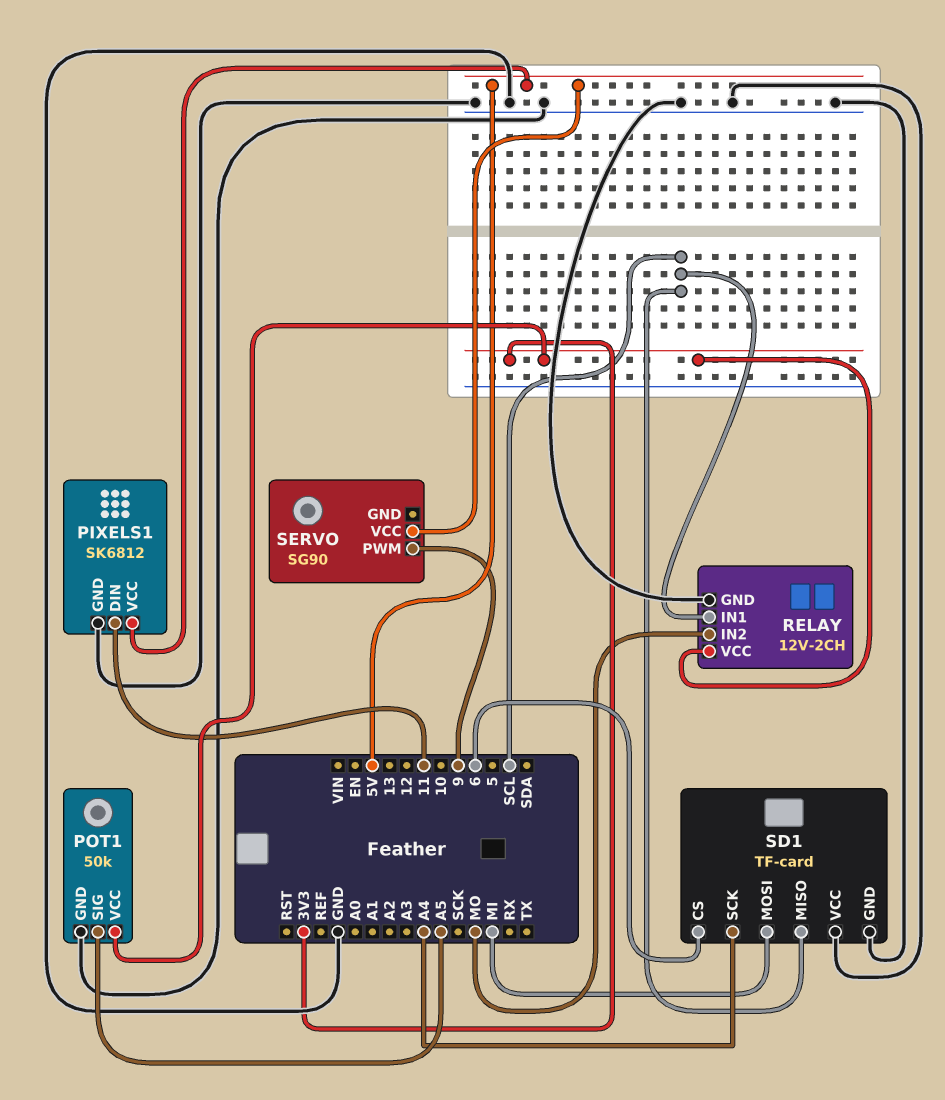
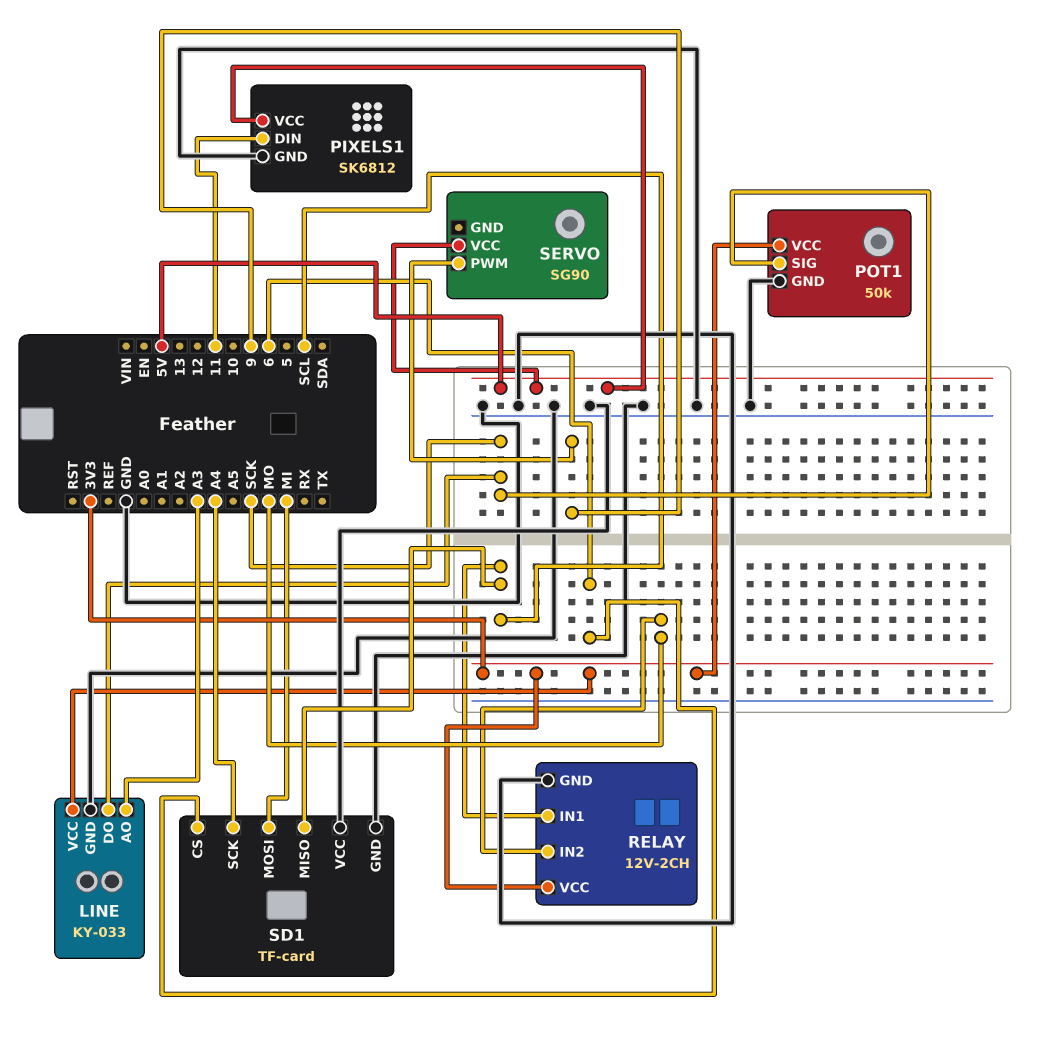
LINE: none -> KY-033
LINE pin AO: none -> A3
LINE pin DO: none -> SCK
LINE pin GND: none -> GND
LINE pin VCC: none -> 3V3
POT1 pin SIG: A5 -> SCK

